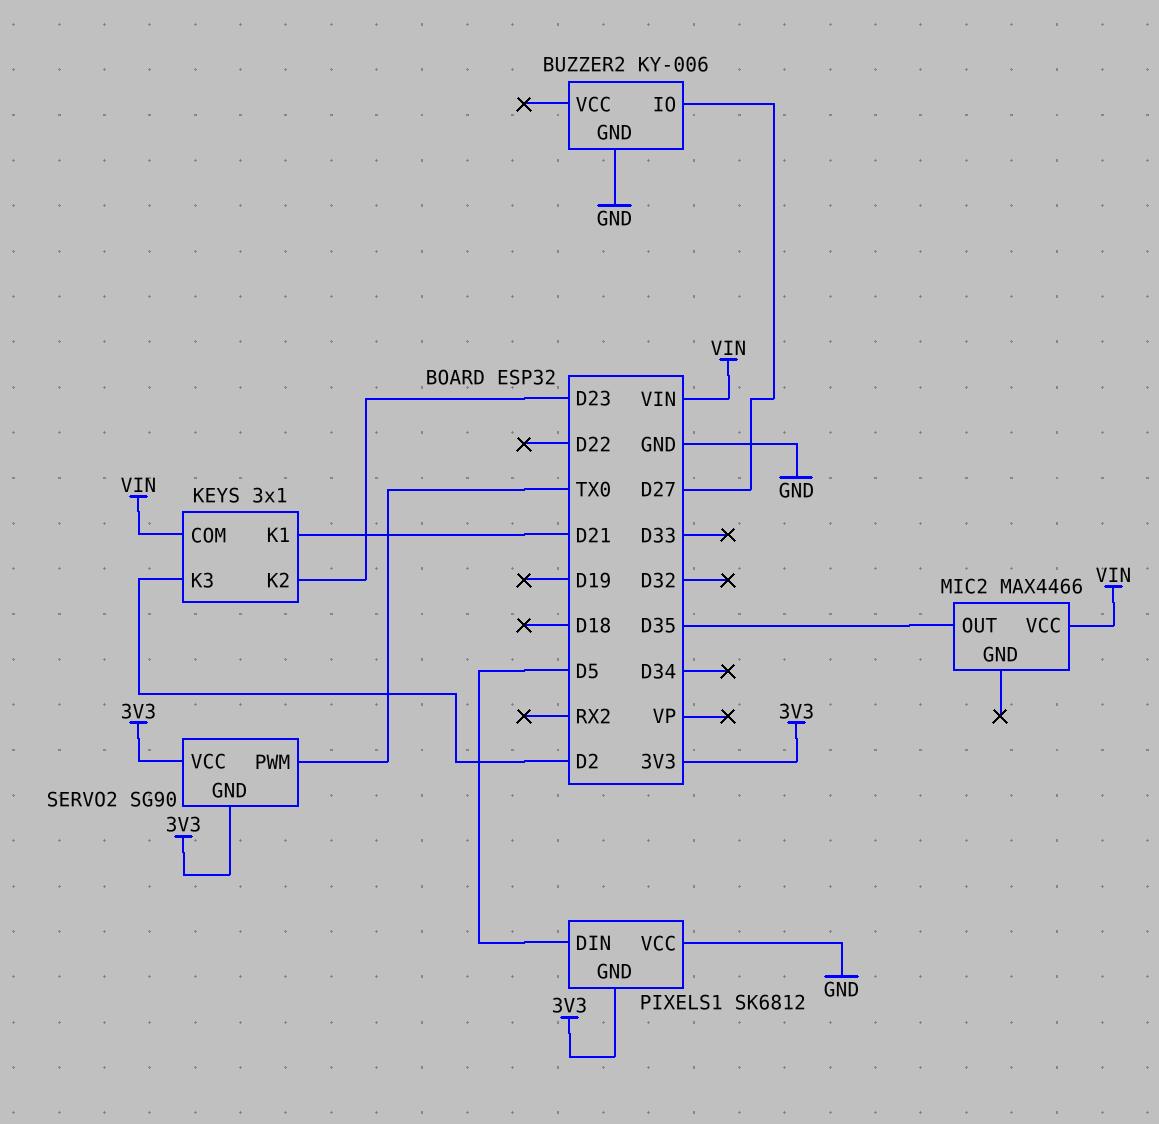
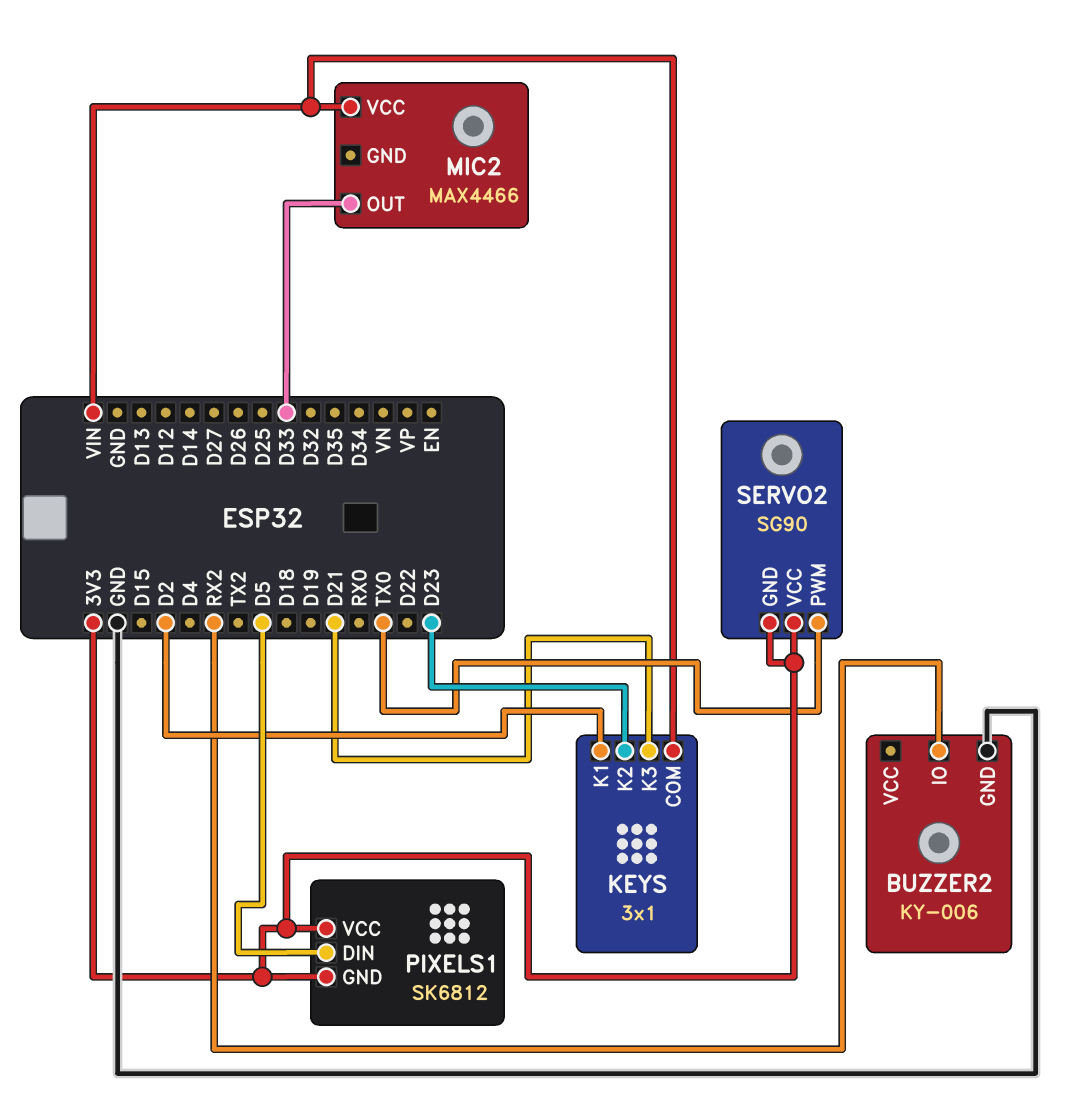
BUZZER2 pin IO: D27 -> RX2
KEYS pin K1: D21 -> D2
KEYS pin K3: D2 -> D21
MIC2 pin OUT: D35 -> D33
PIXELS1 pin VCC: GND -> 3V3

